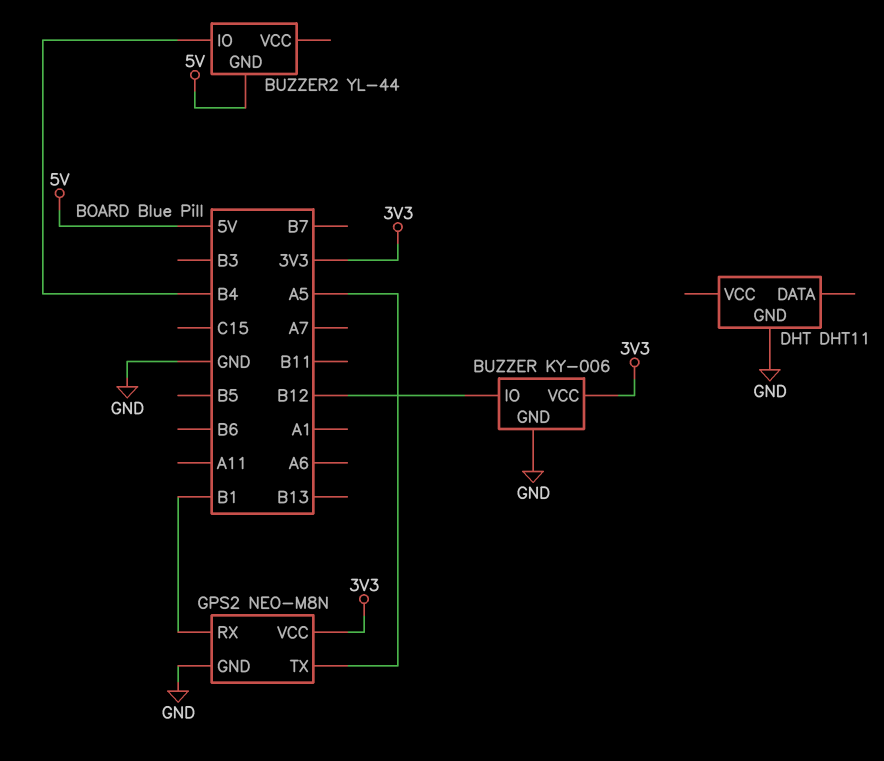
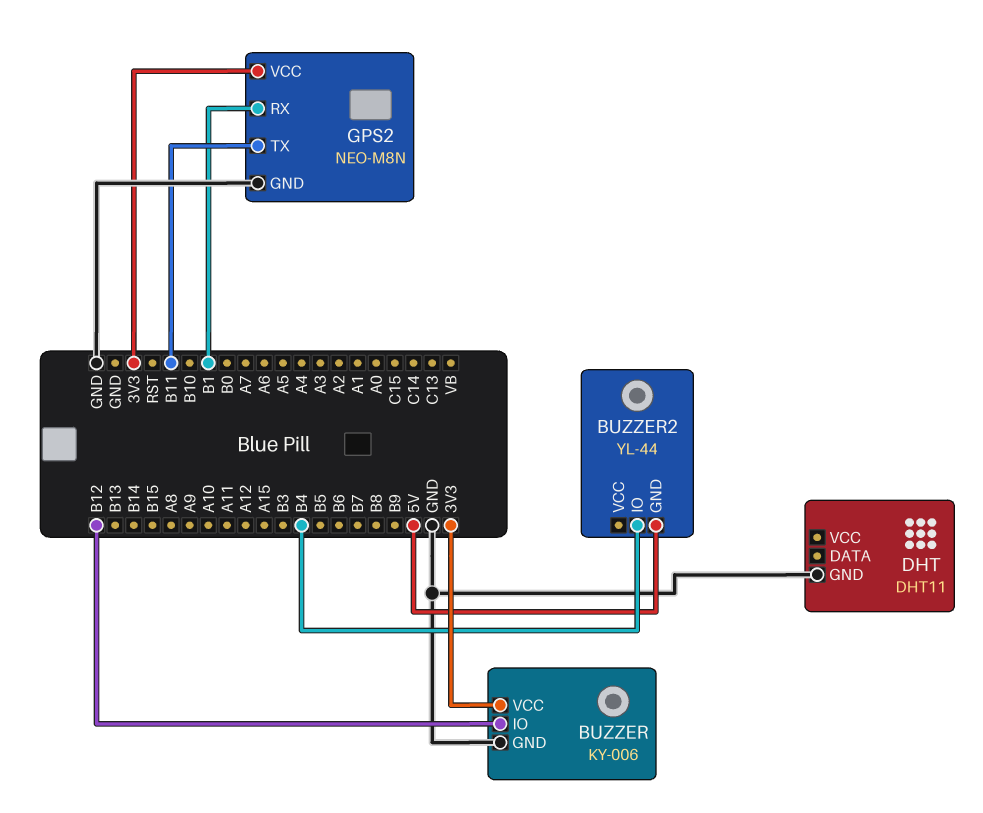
GPS2 pin TX: A5 -> B11

